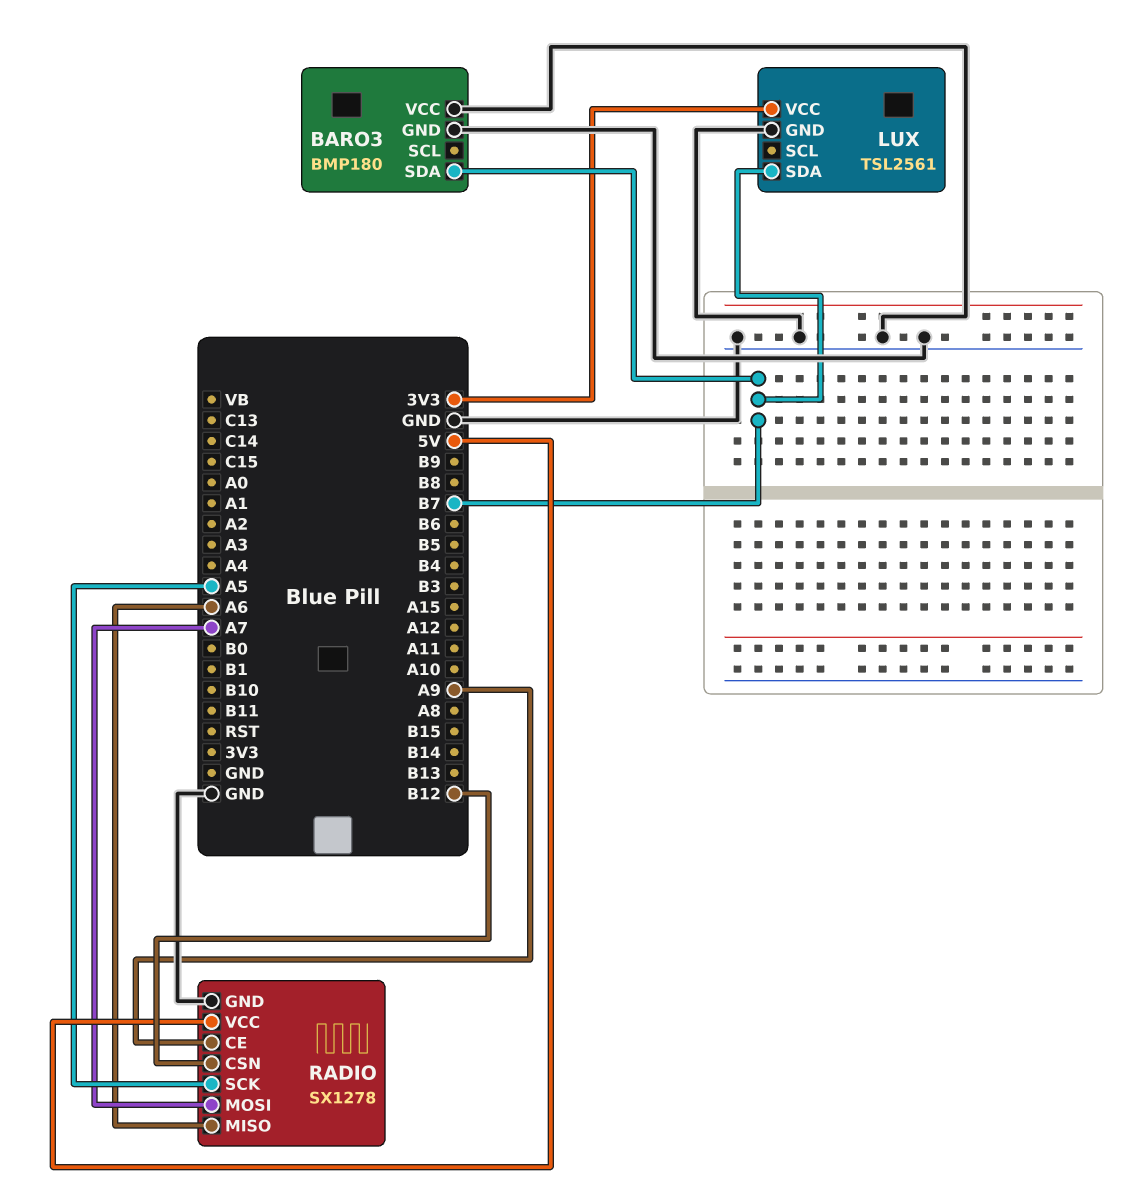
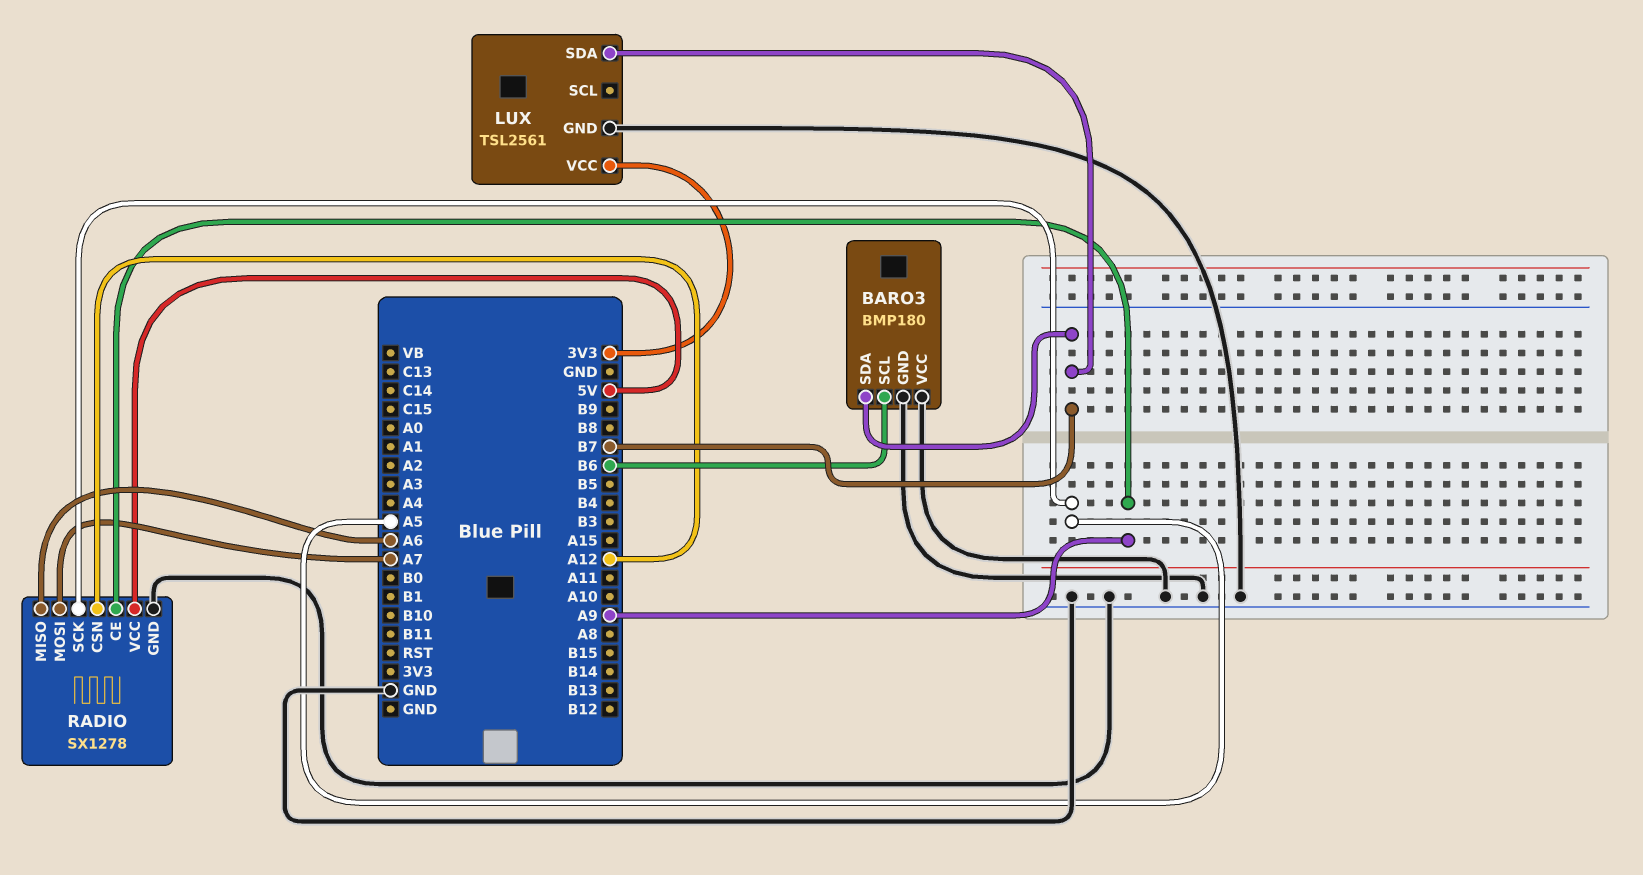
BARO3 pin SCL: none -> B6
RADIO pin CSN: B12 -> A12

